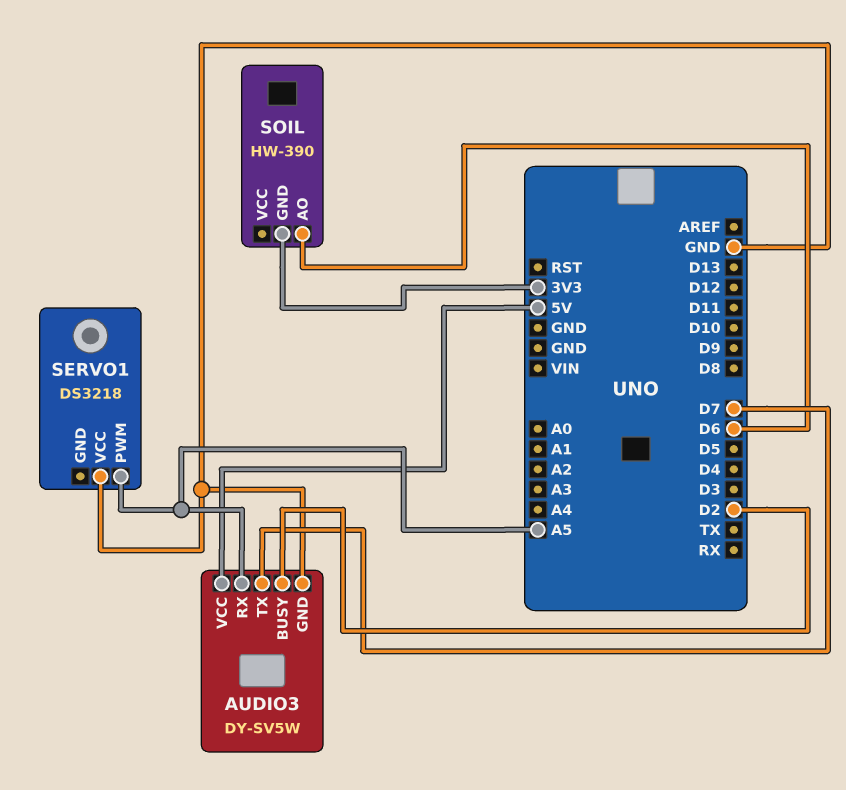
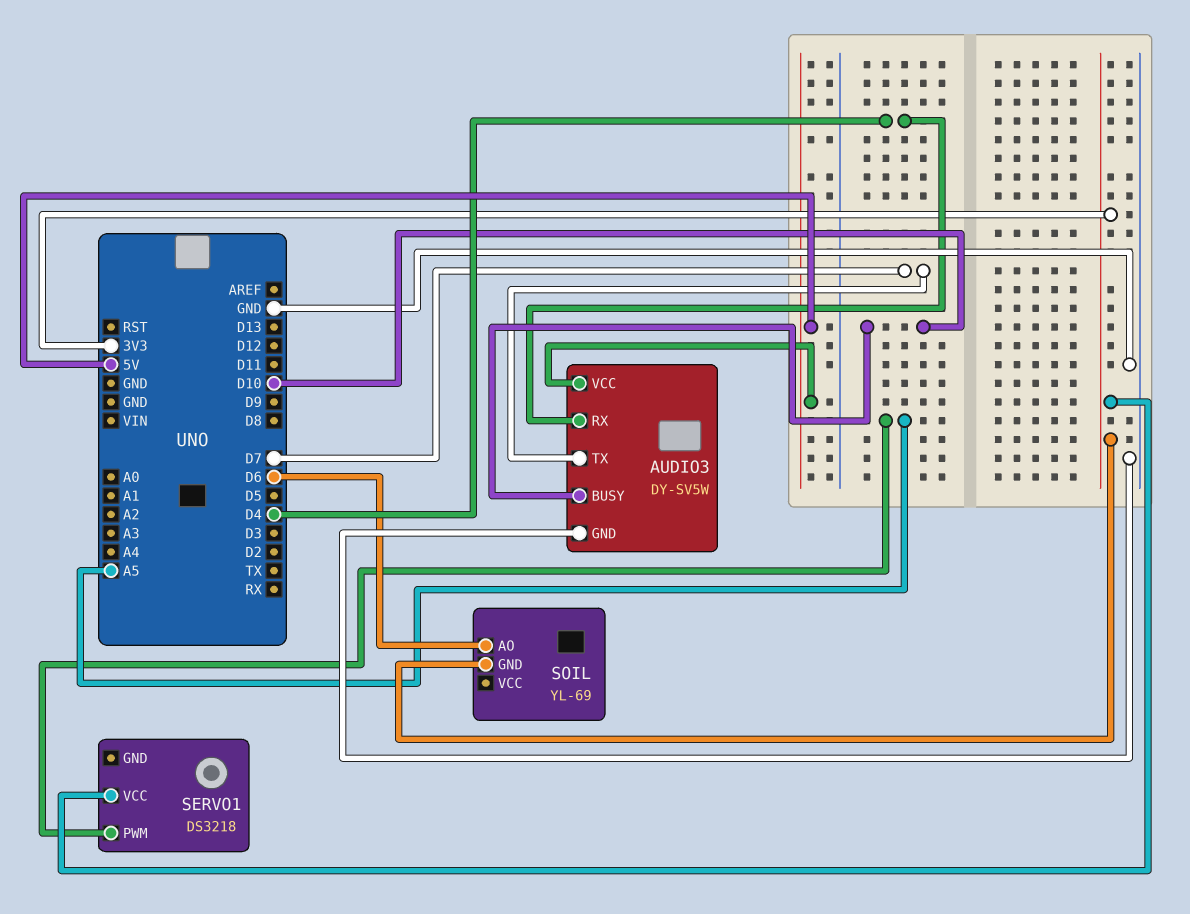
AUDIO3 pin BUSY: D2 -> D10
AUDIO3 pin RX: A5 -> D4
SERVO1 pin VCC: GND -> 3V3
SOIL: HW-390 -> YL-69

